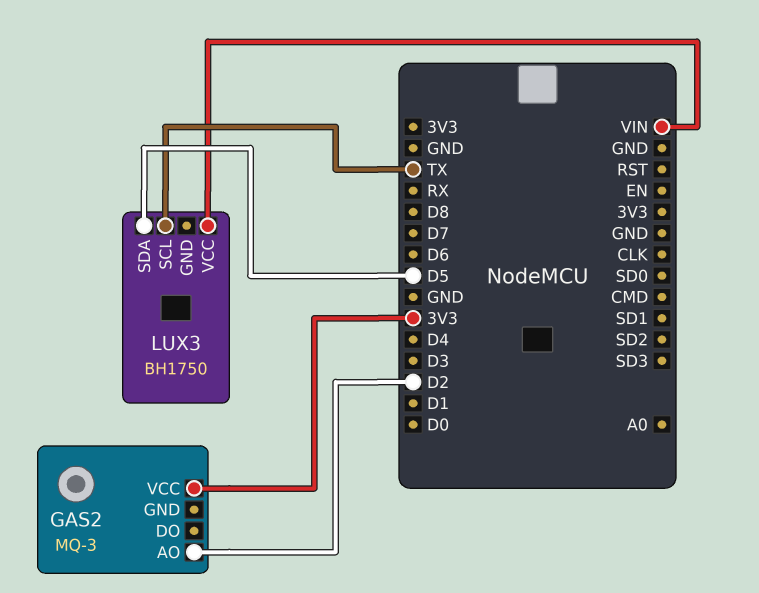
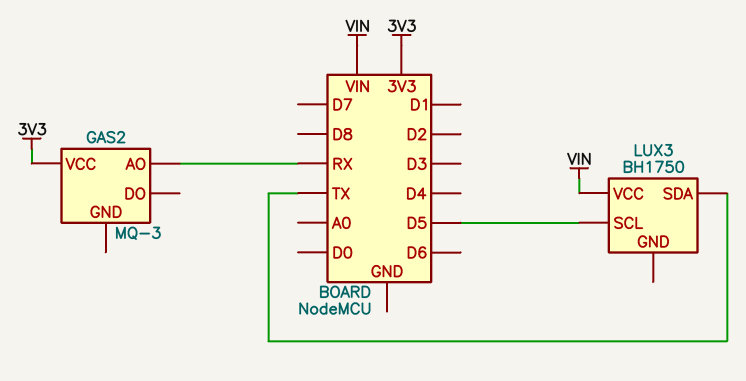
GAS2 pin AO: D2 -> RX
LUX3 pin SCL: TX -> D5
LUX3 pin SDA: D5 -> TX

